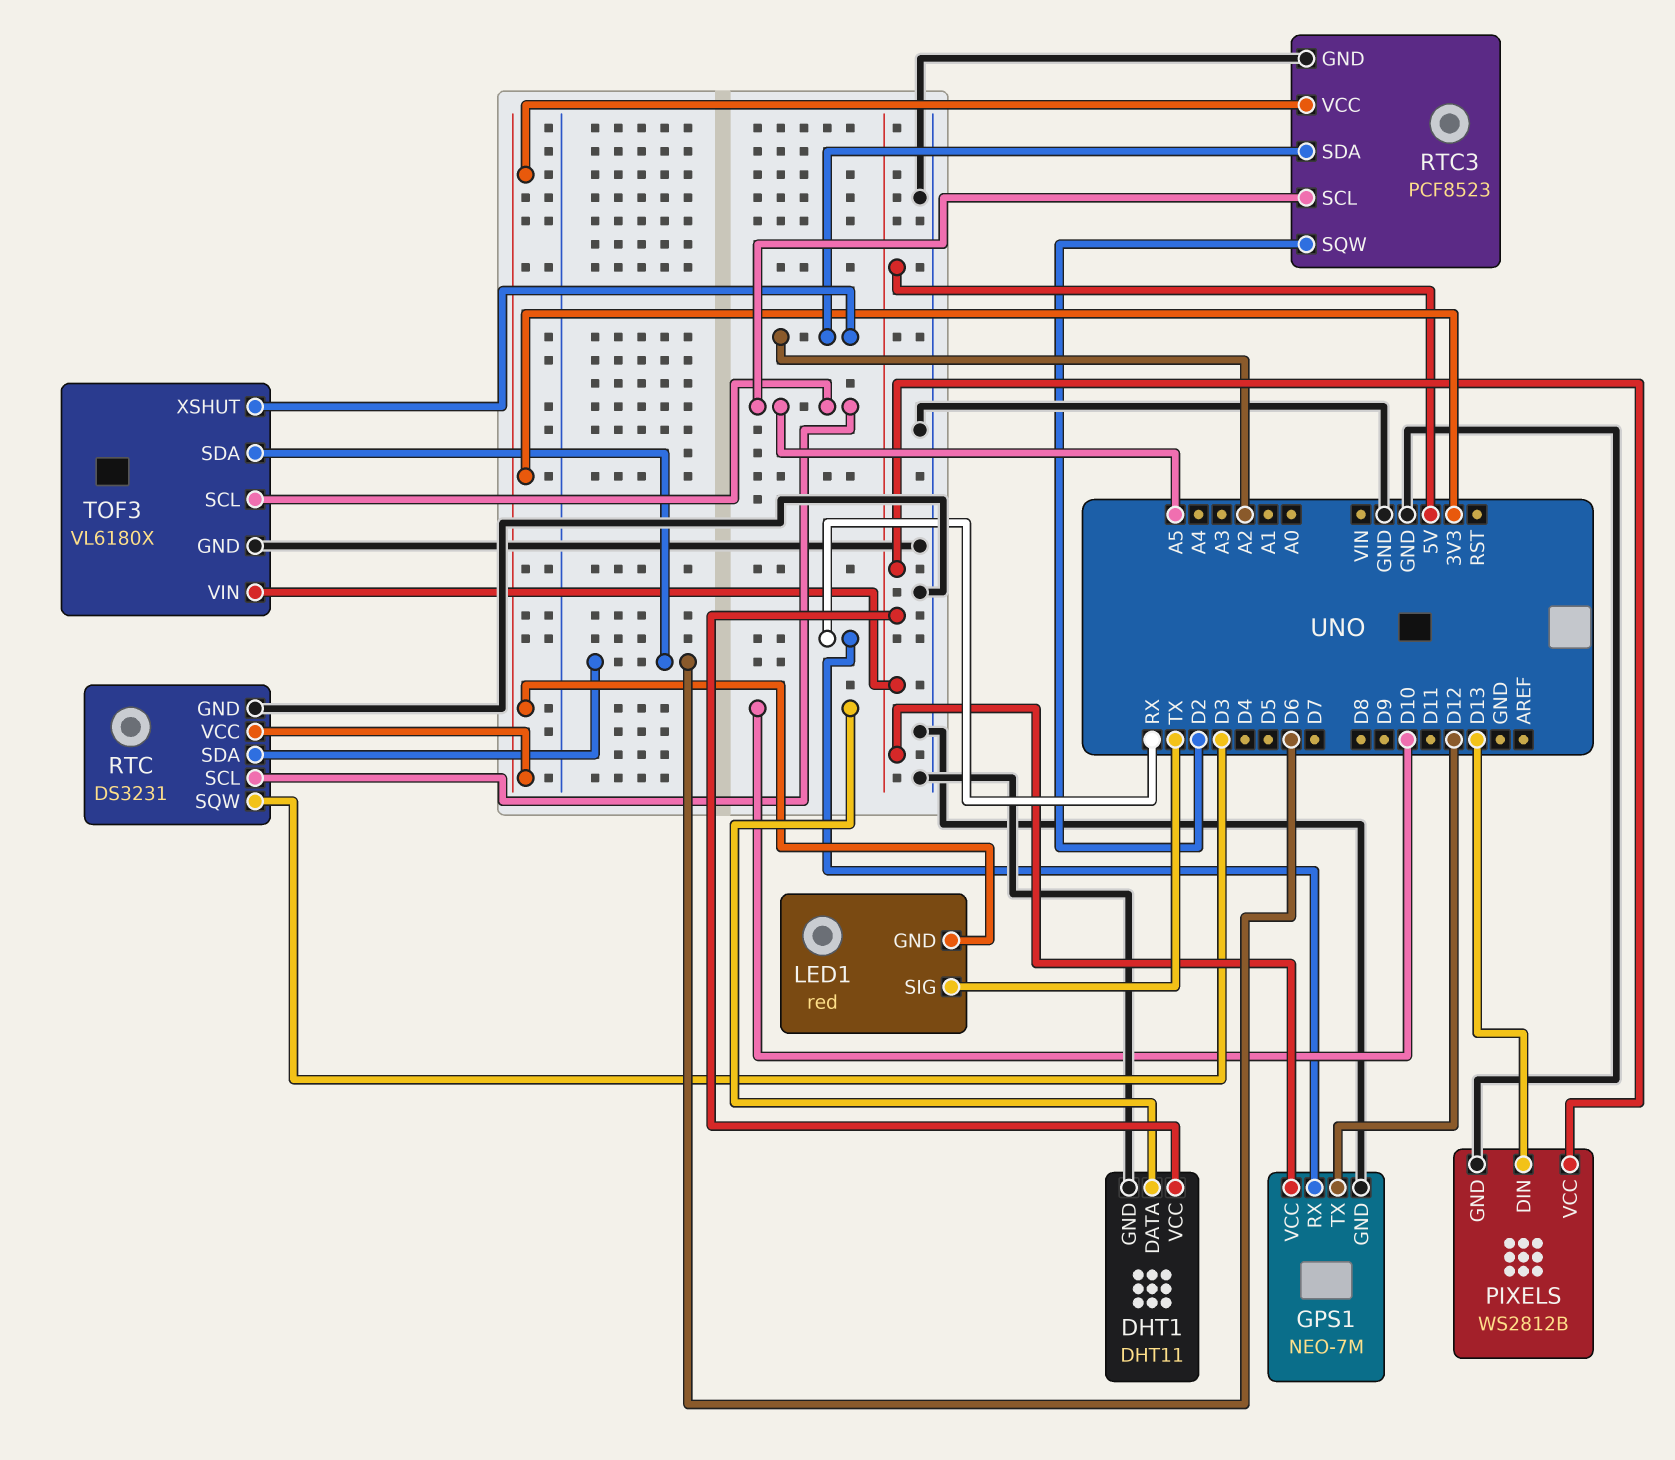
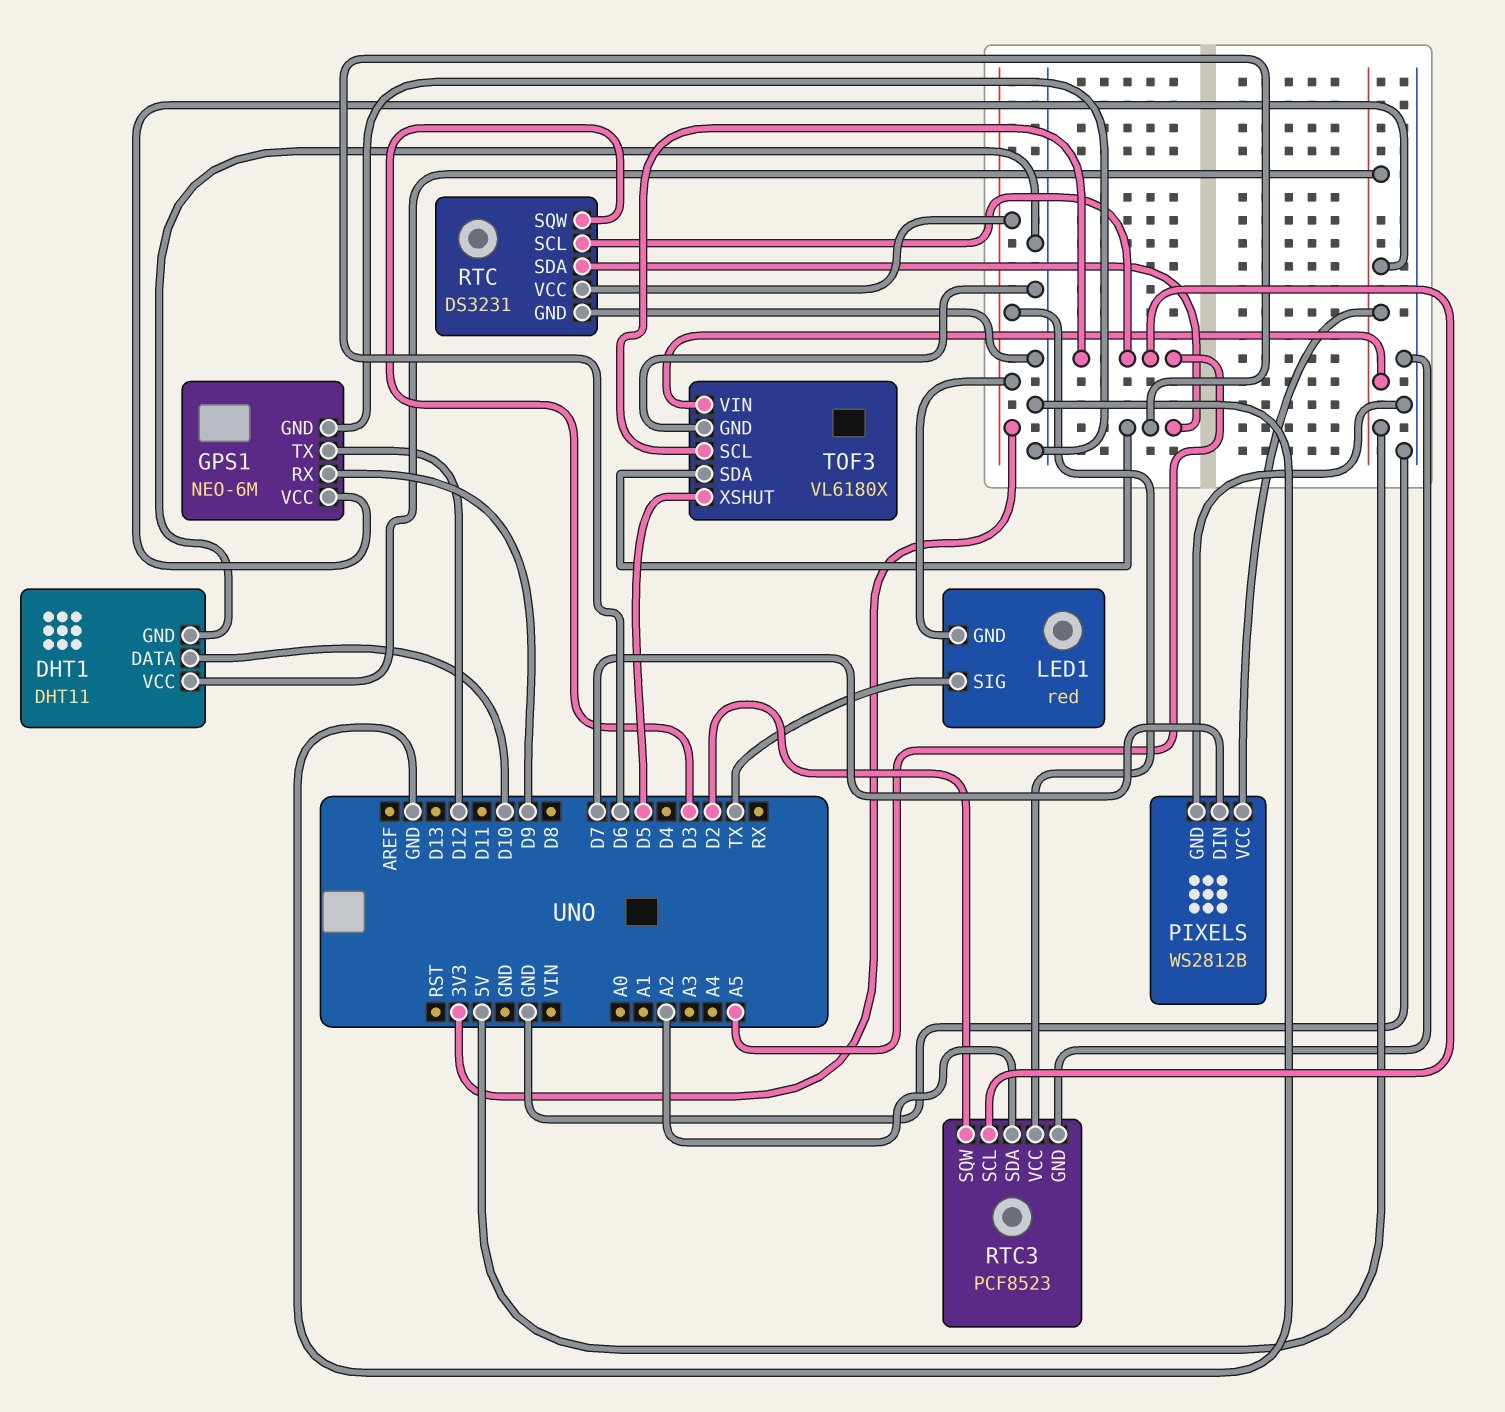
GPS1: NEO-7M -> NEO-6M
GPS1 pin RX: RX -> D9
PIXELS pin DIN: D13 -> D7
TOF3 pin XSHUT: A2 -> D5

